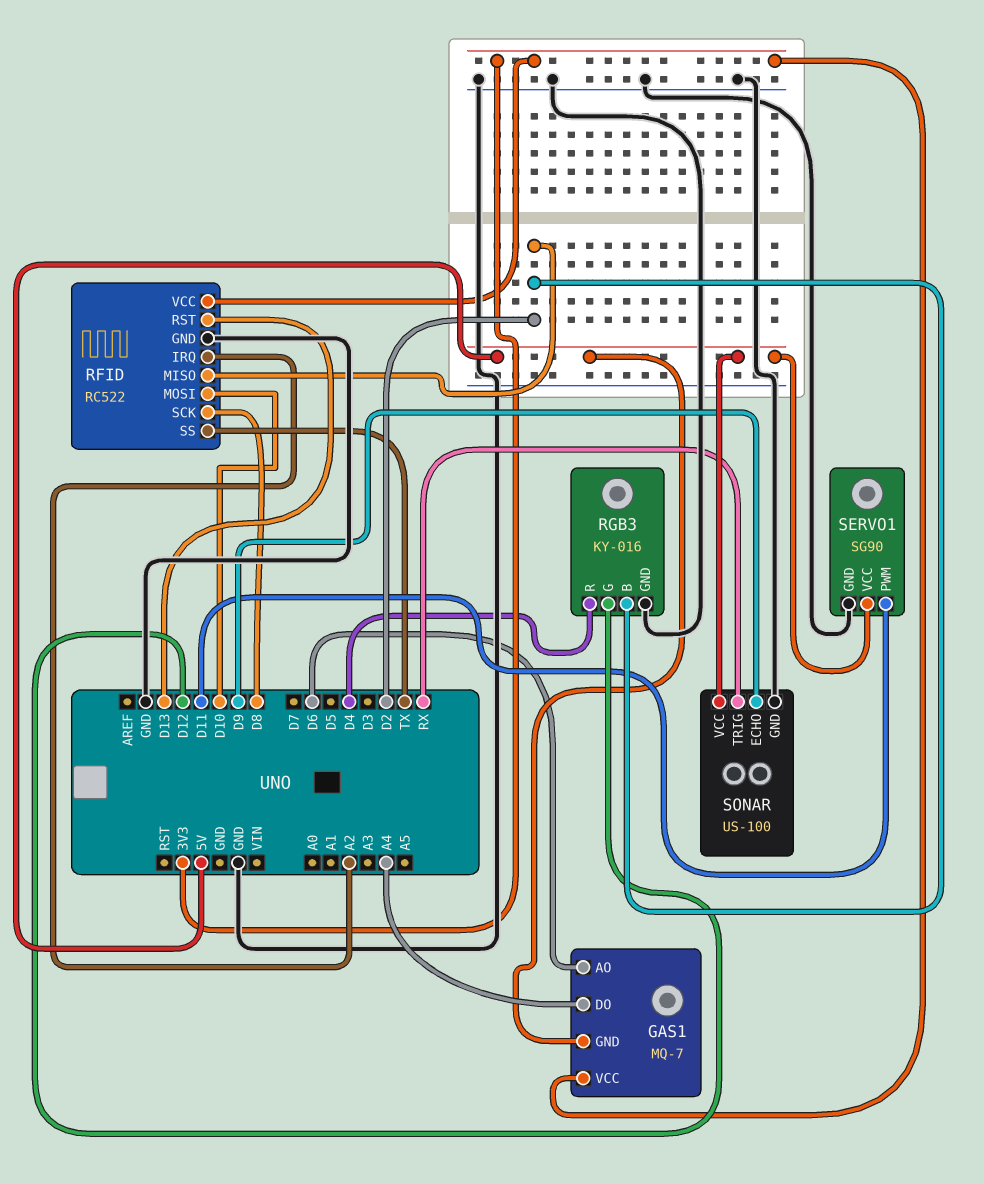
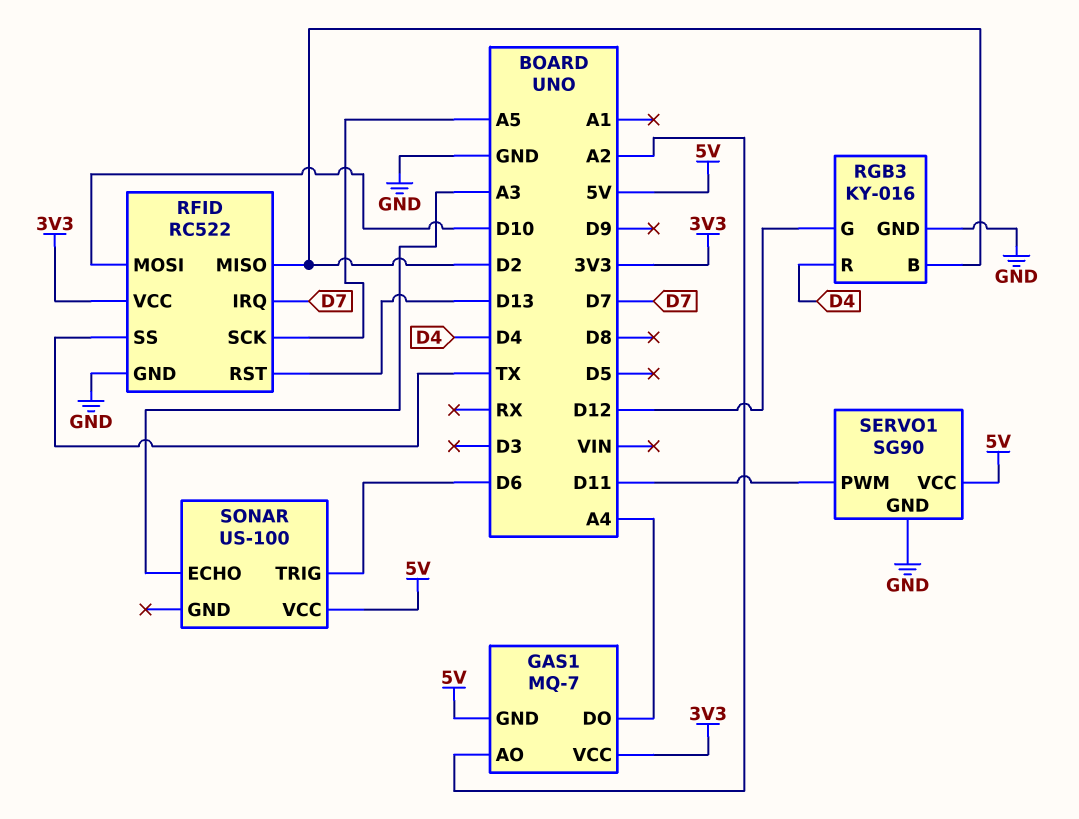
GAS1 pin AO: D6 -> A2
RFID pin IRQ: A2 -> D7
RFID pin SCK: D8 -> A5
SONAR pin ECHO: D9 -> A3
SONAR pin GND: GND -> none
SONAR pin TRIG: RX -> D6

